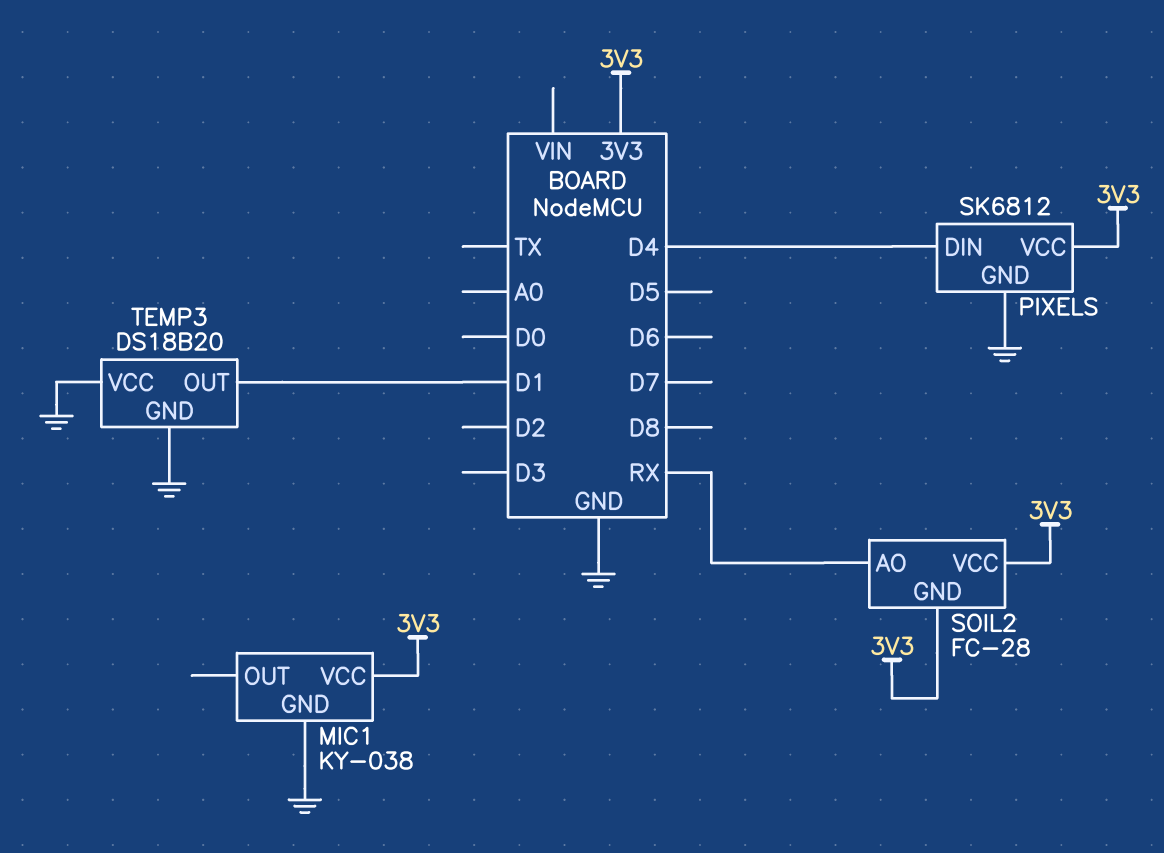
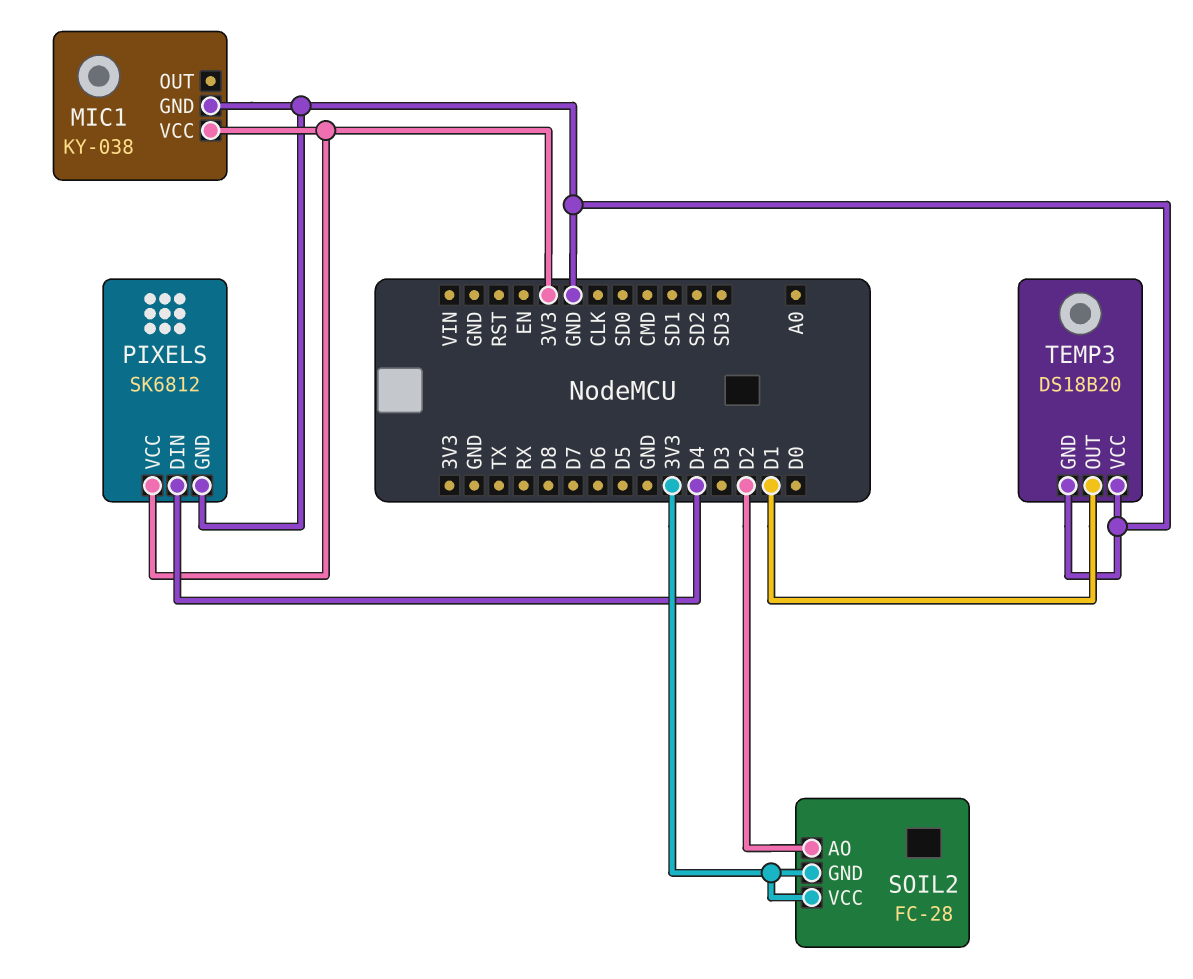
SOIL2 pin AO: RX -> D2

